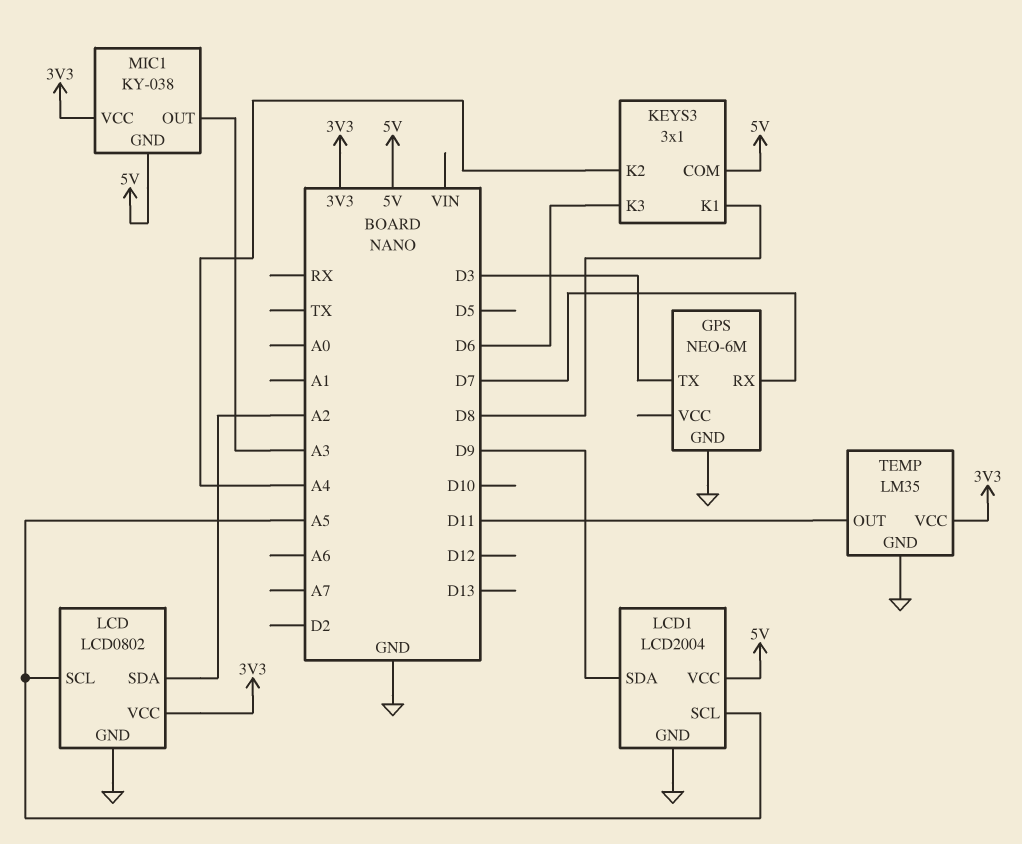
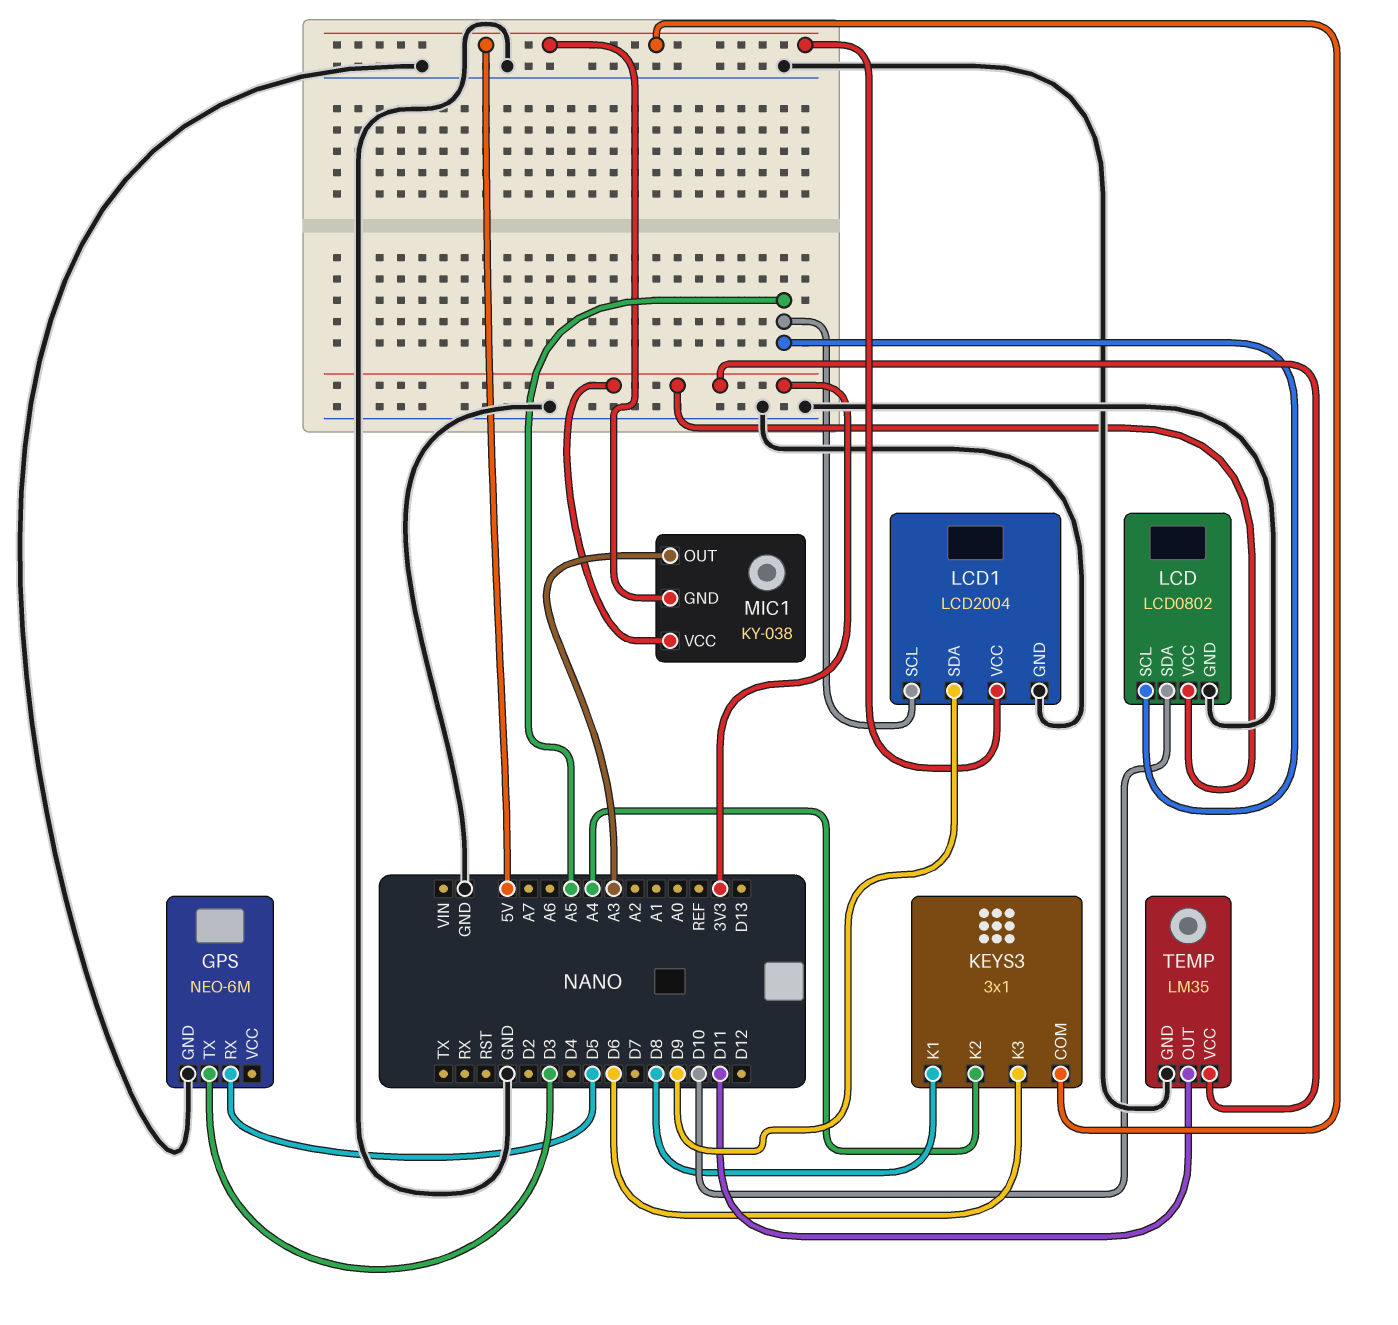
GPS pin RX: D7 -> D5
LCD pin SDA: A2 -> D10

